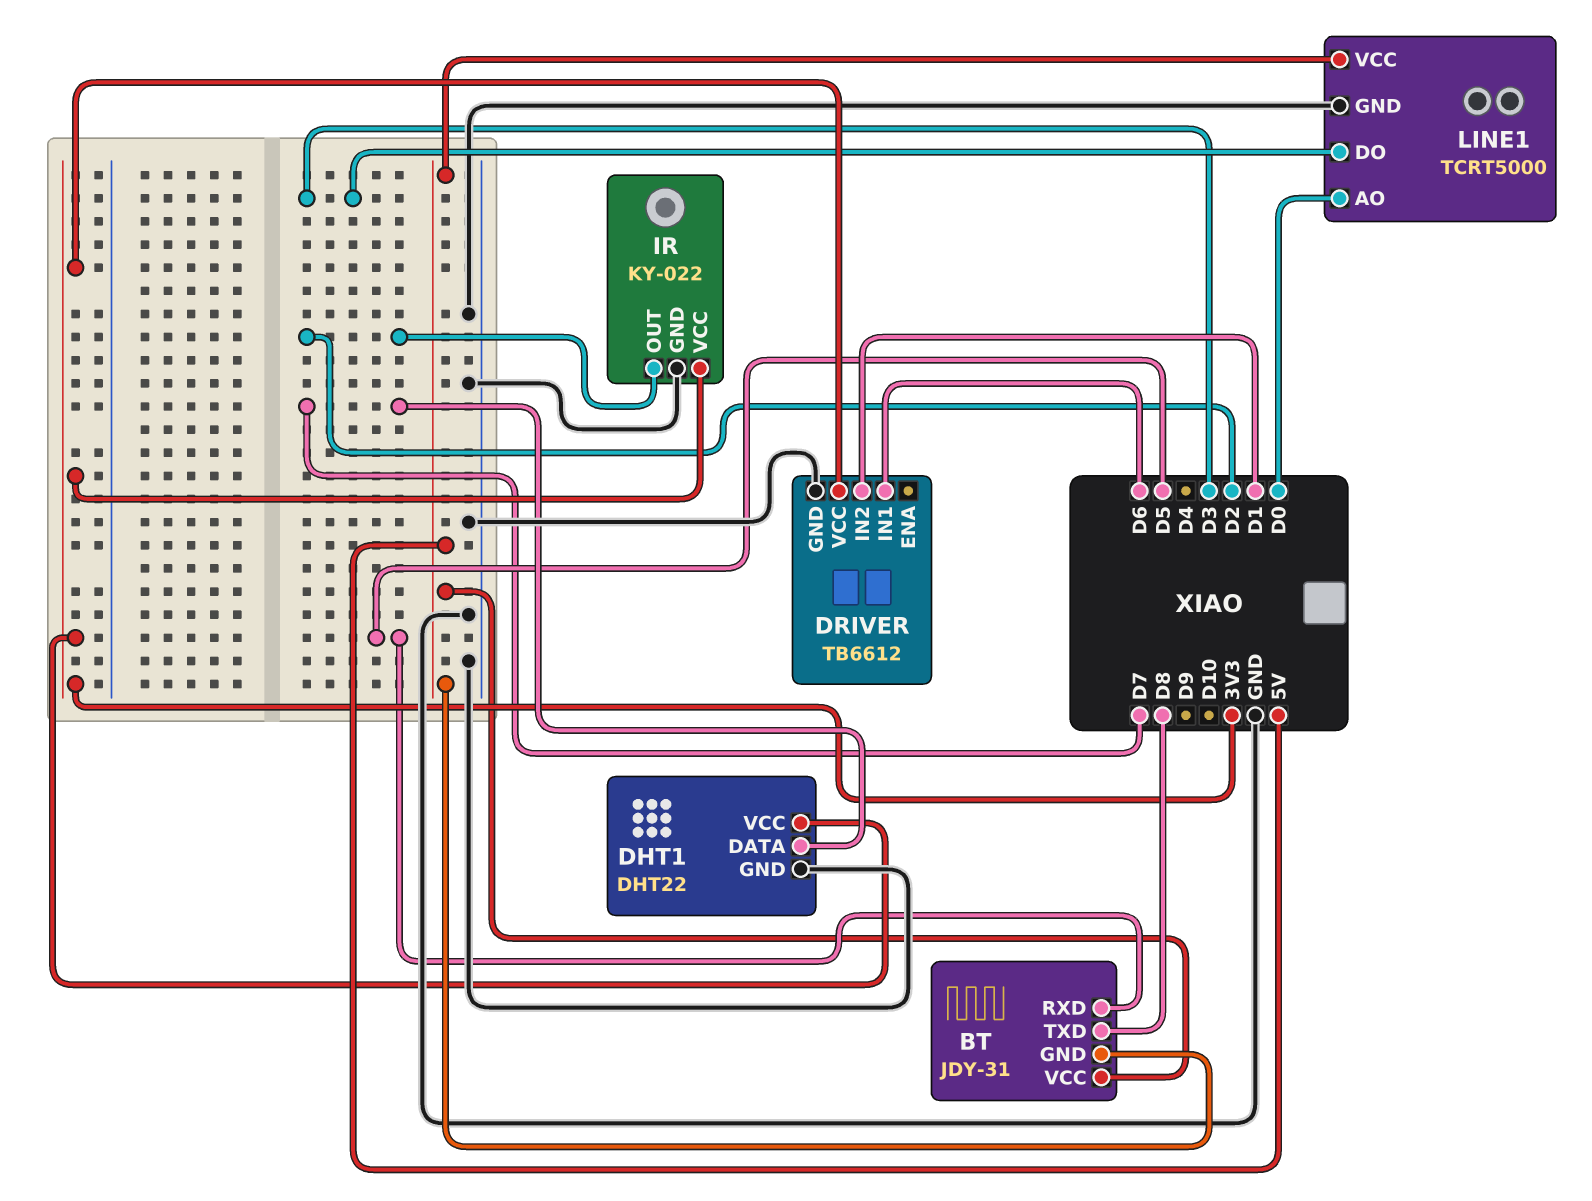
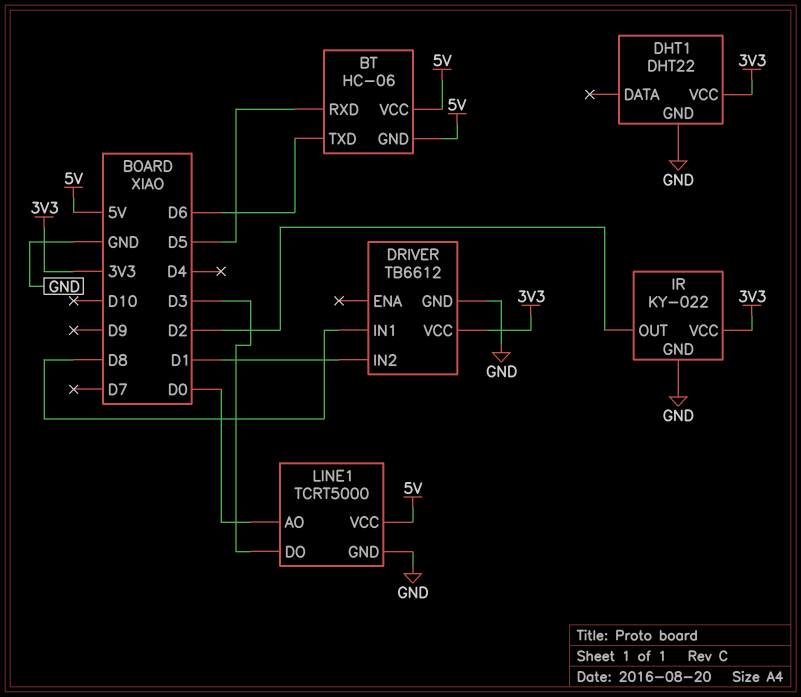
BT: JDY-31 -> HC-06
BT pin TXD: D8 -> D6
DHT1 pin DATA: D7 -> none
DRIVER pin IN1: D6 -> D8

